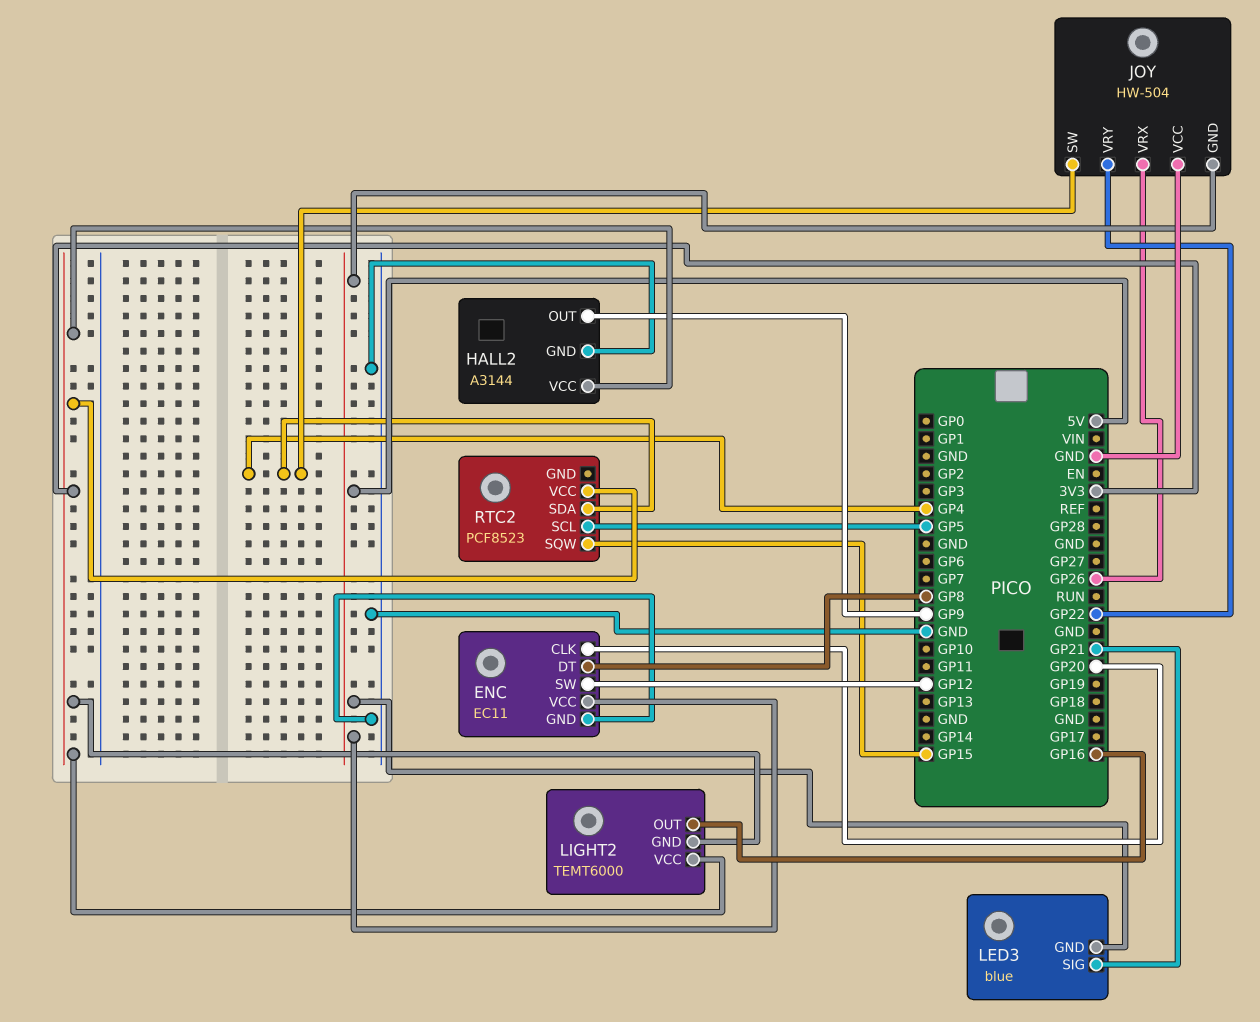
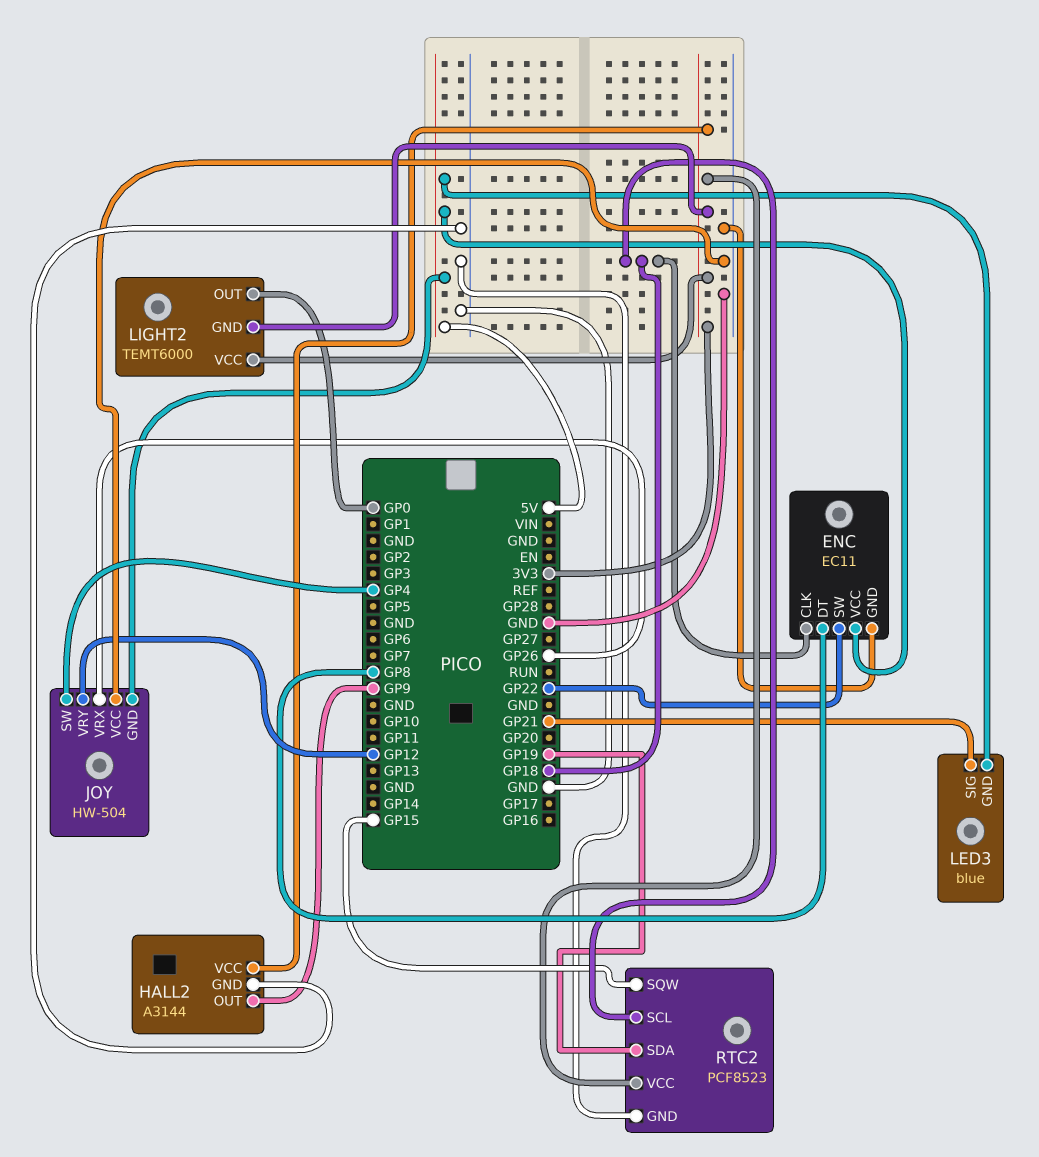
ENC pin CLK: GP20 -> GP18
ENC pin SW: GP12 -> GP22
JOY pin VRY: GP22 -> GP12
LIGHT2 pin OUT: GP16 -> GP0
RTC2 pin GND: none -> GND
RTC2 pin SCL: GP5 -> GP18
RTC2 pin SDA: GP4 -> GP19

